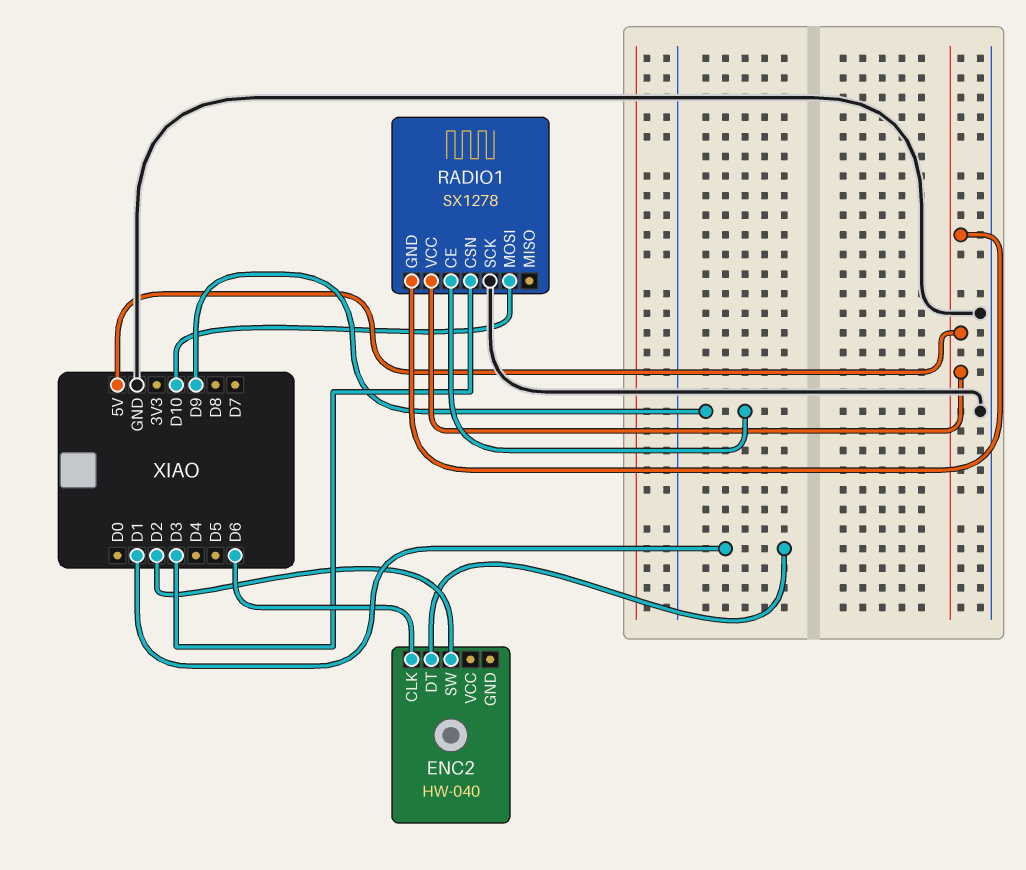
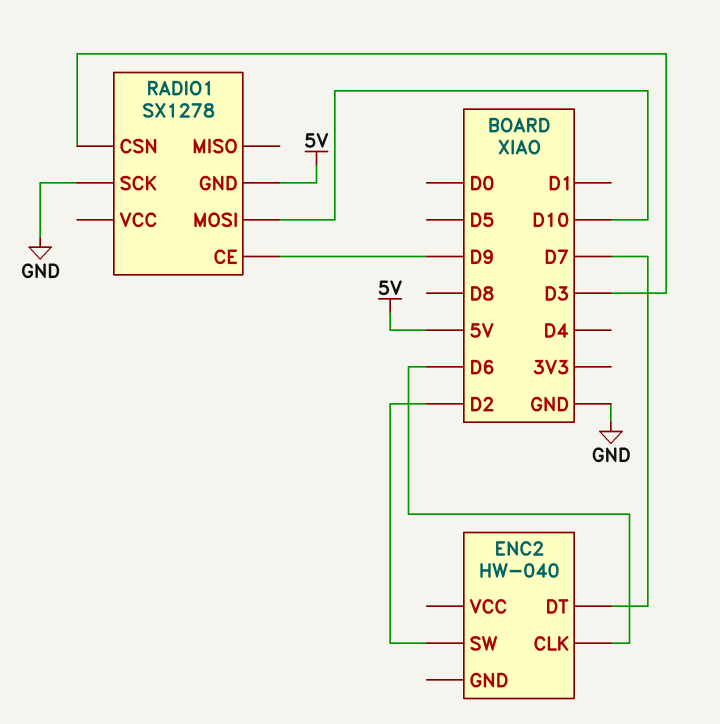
ENC2 pin DT: D1 -> D7
RADIO1 pin VCC: 5V -> none

